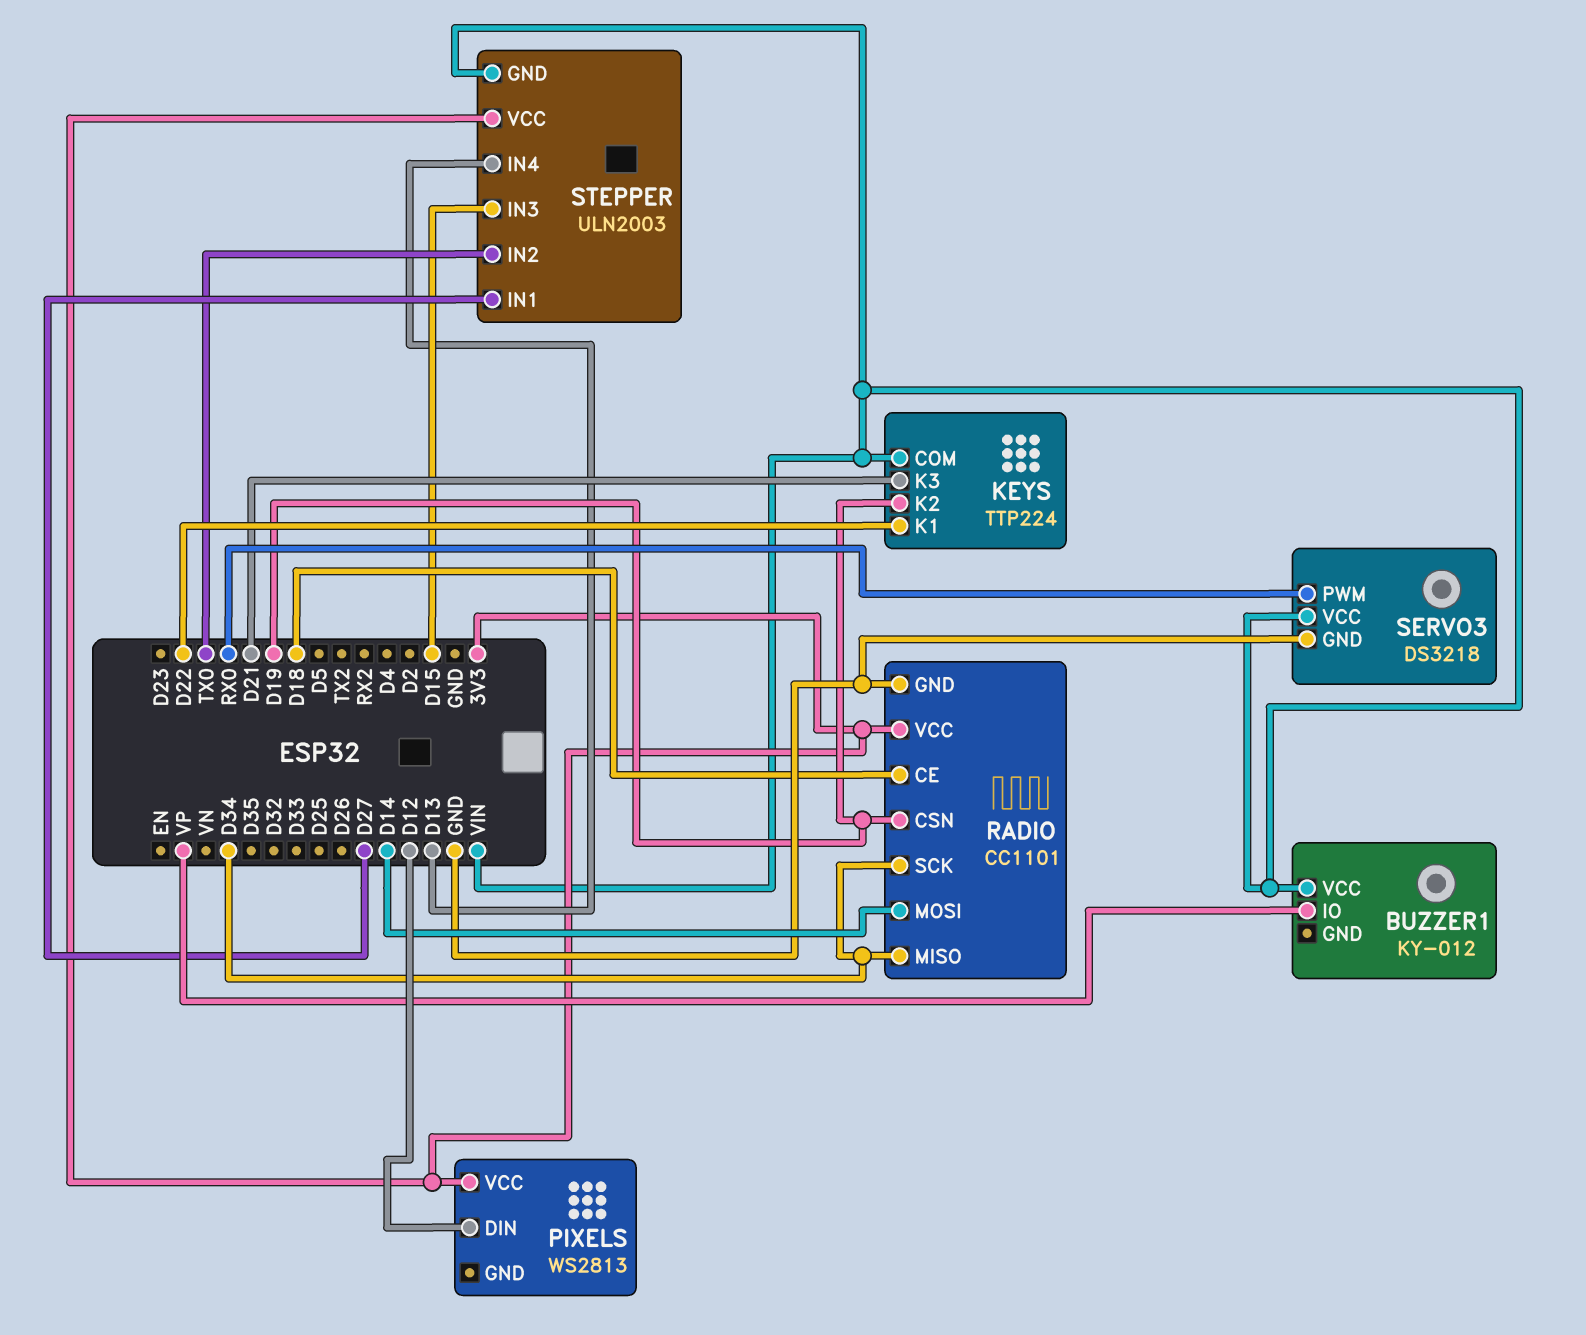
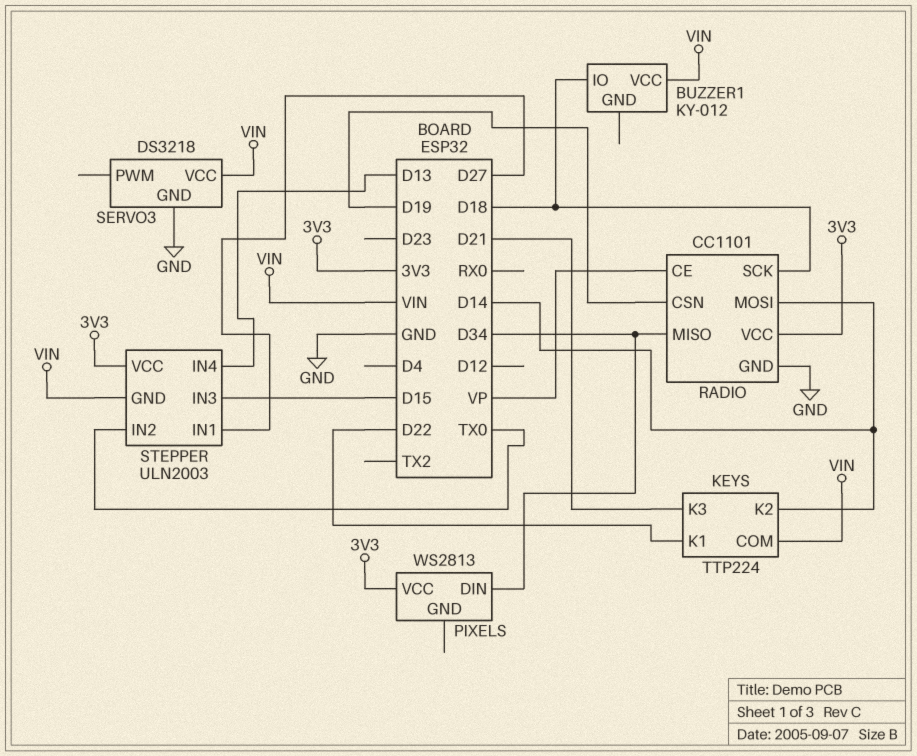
BUZZER1 pin IO: VP -> D18
KEYS pin K2: D19 -> D14
PIXELS pin DIN: D12 -> D34
RADIO pin CE: D18 -> VP
RADIO pin SCK: D34 -> D18
SERVO3 pin PWM: RX0 -> none

